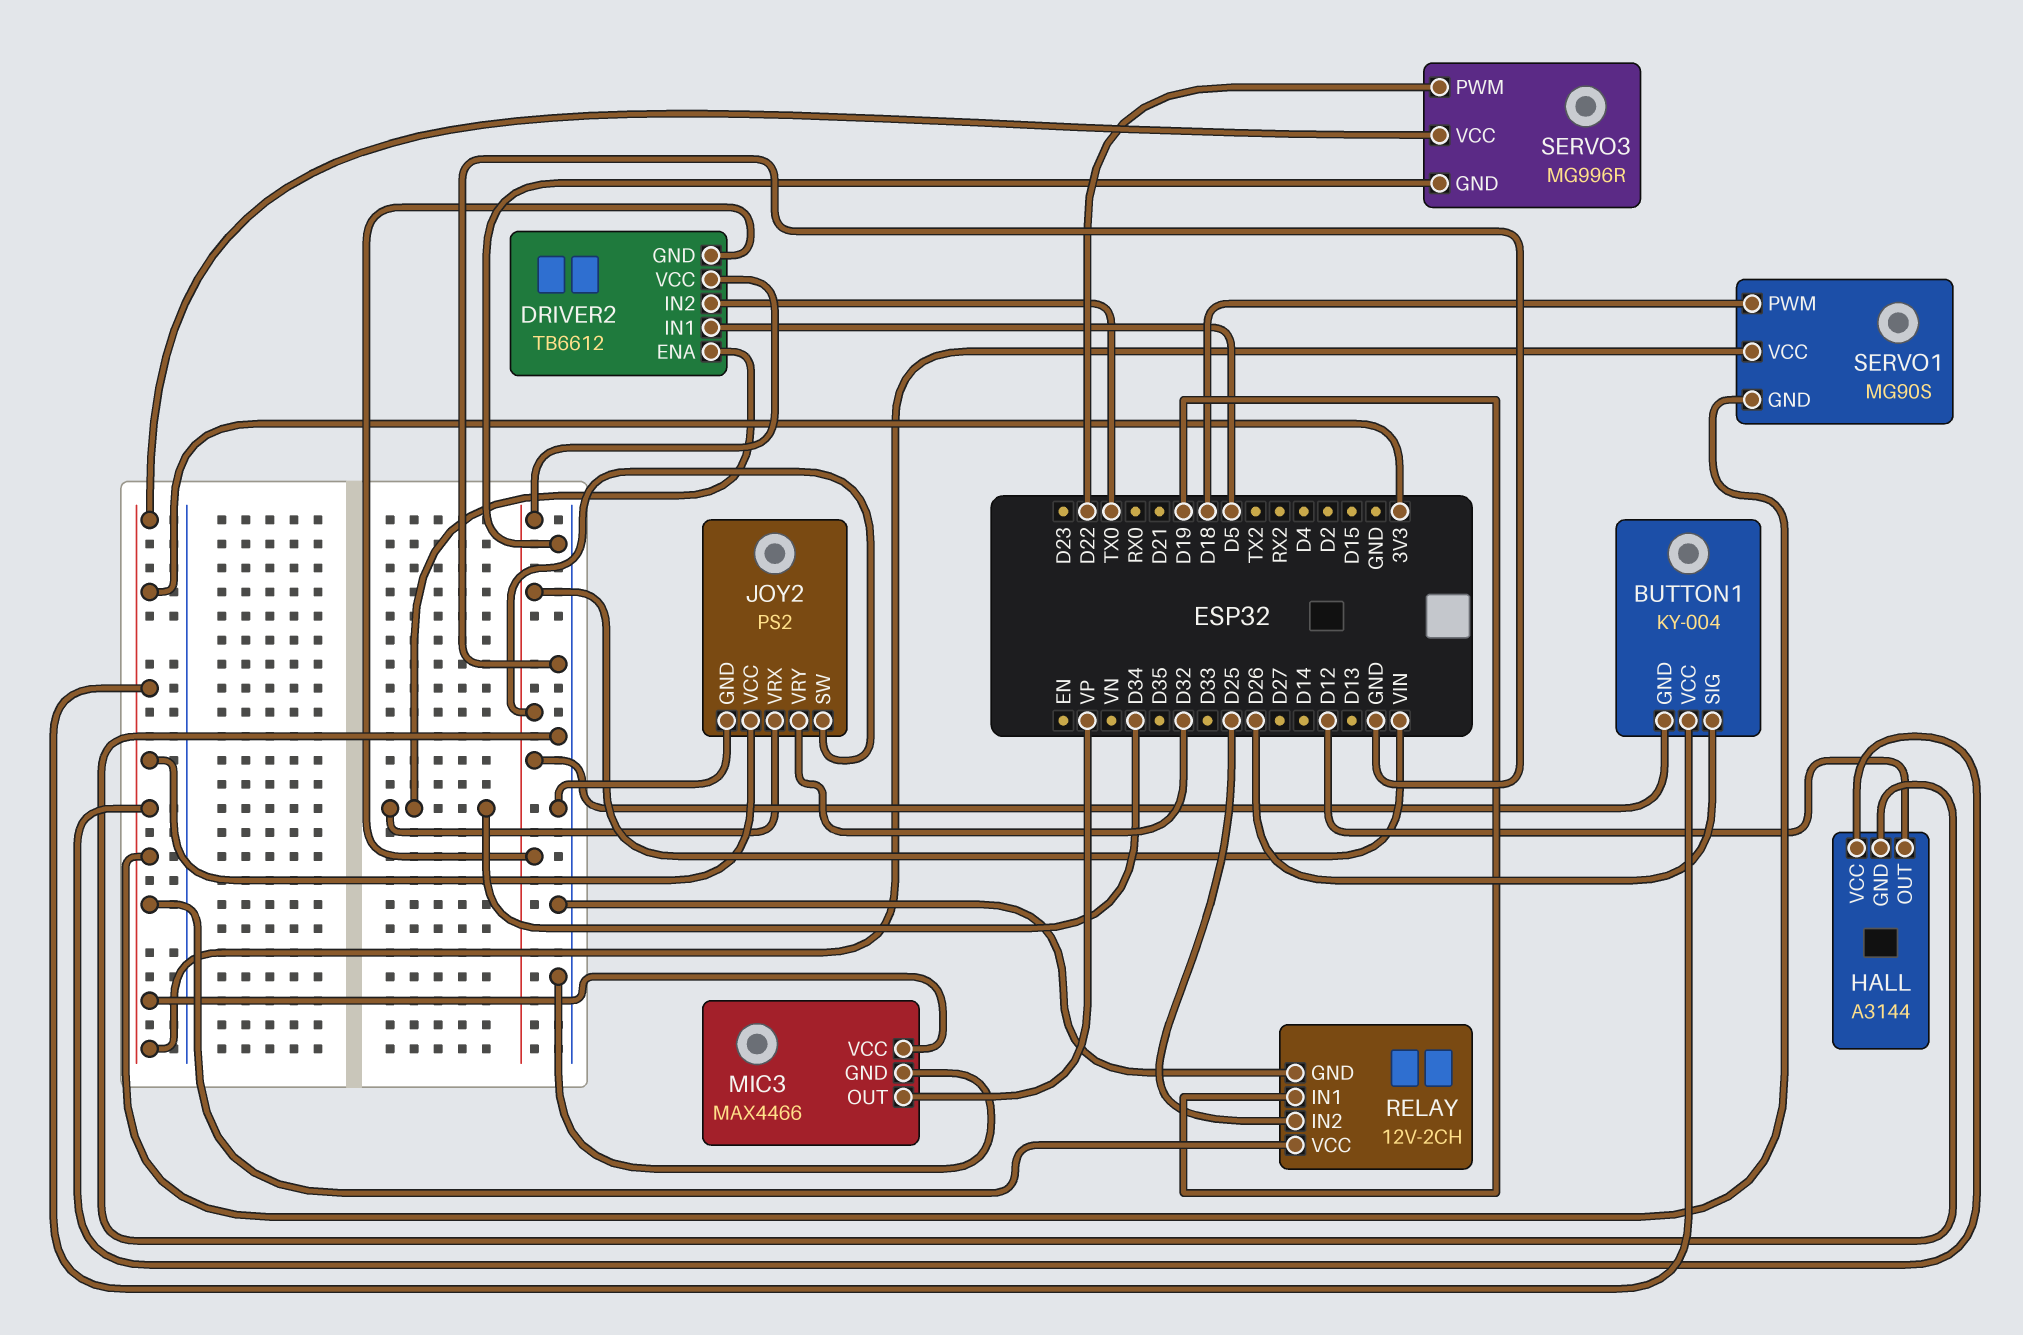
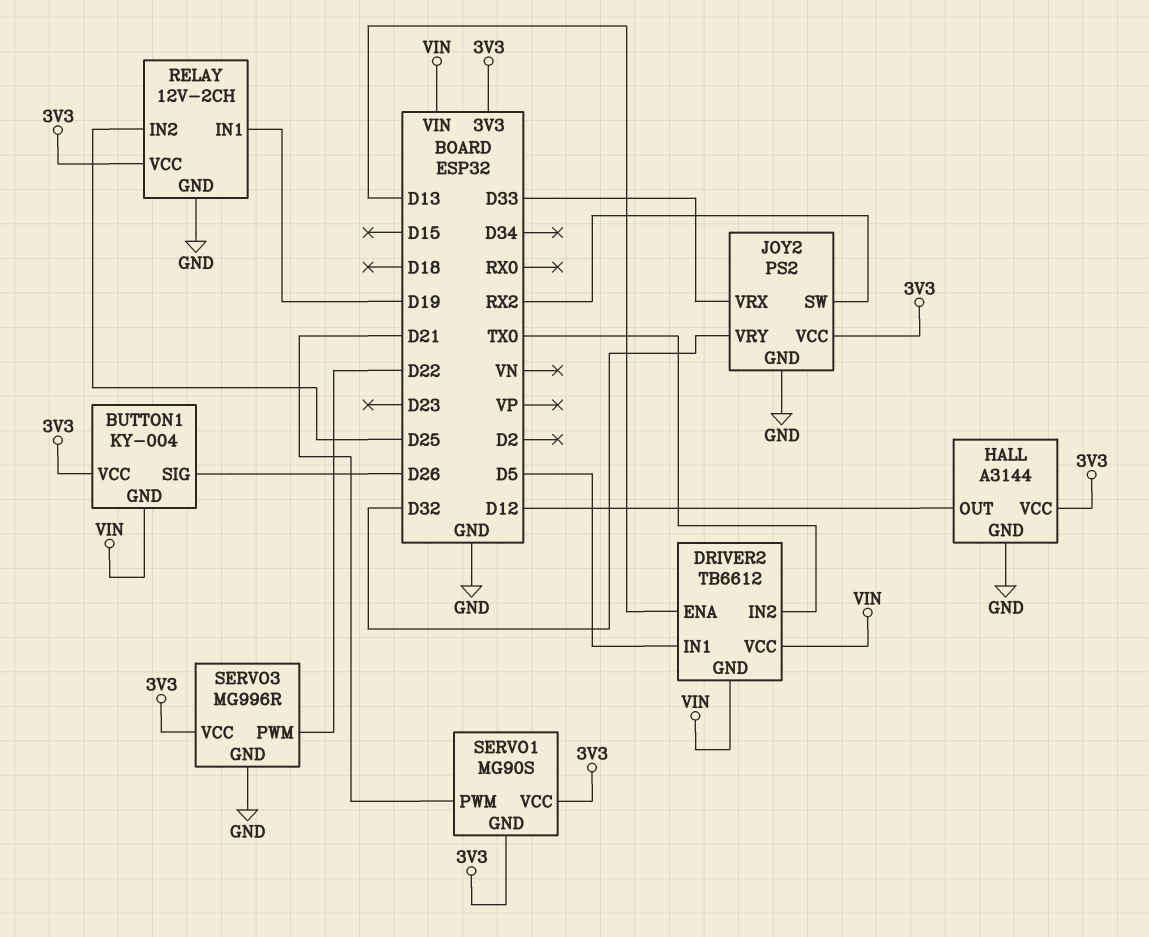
DRIVER2 pin ENA: D34 -> D13
JOY2 pin SW: VIN -> RX2
JOY2 pin VRX: D34 -> D33
MIC3: MAX4466 -> none
MIC3 pin GND: GND -> none
MIC3 pin OUT: VP -> none
MIC3 pin VCC: 3V3 -> none
SERVO1 pin PWM: D18 -> D21

